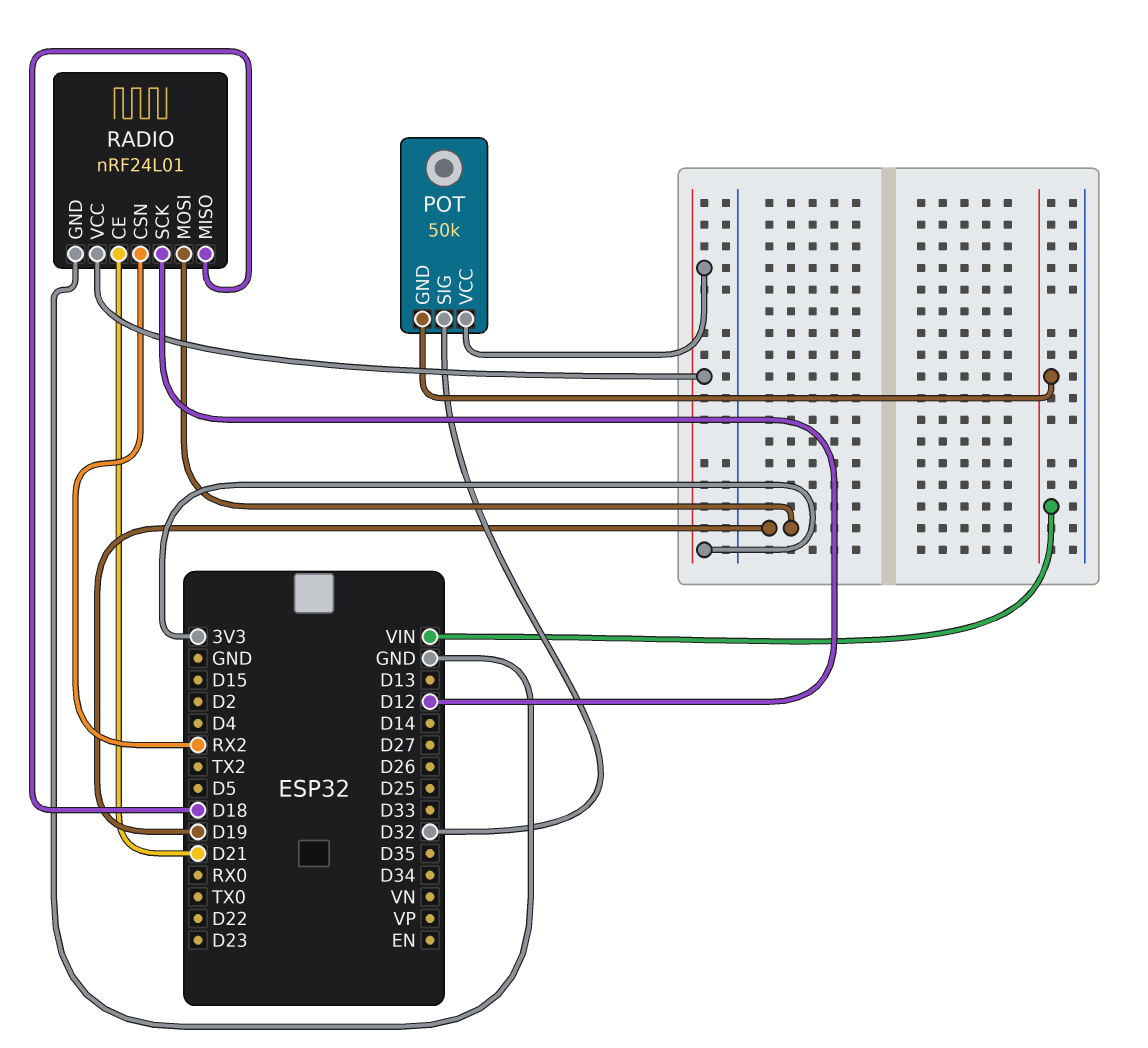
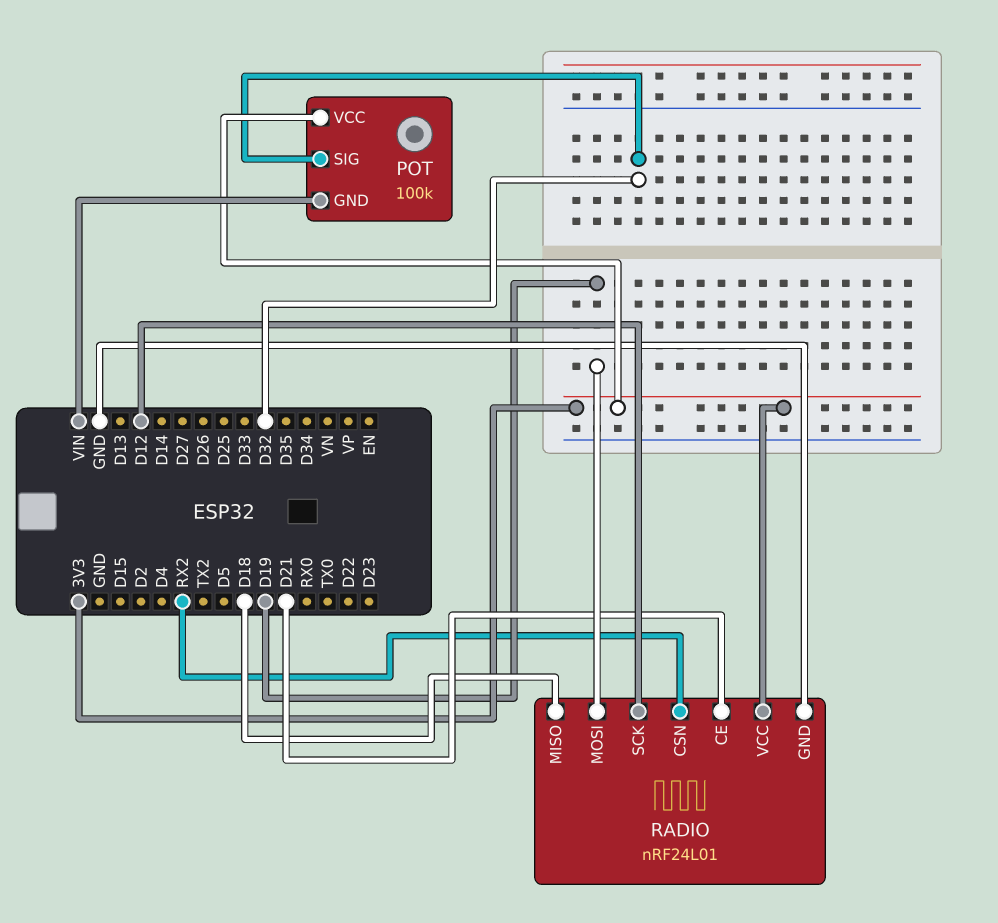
POT: 50k -> 100k

